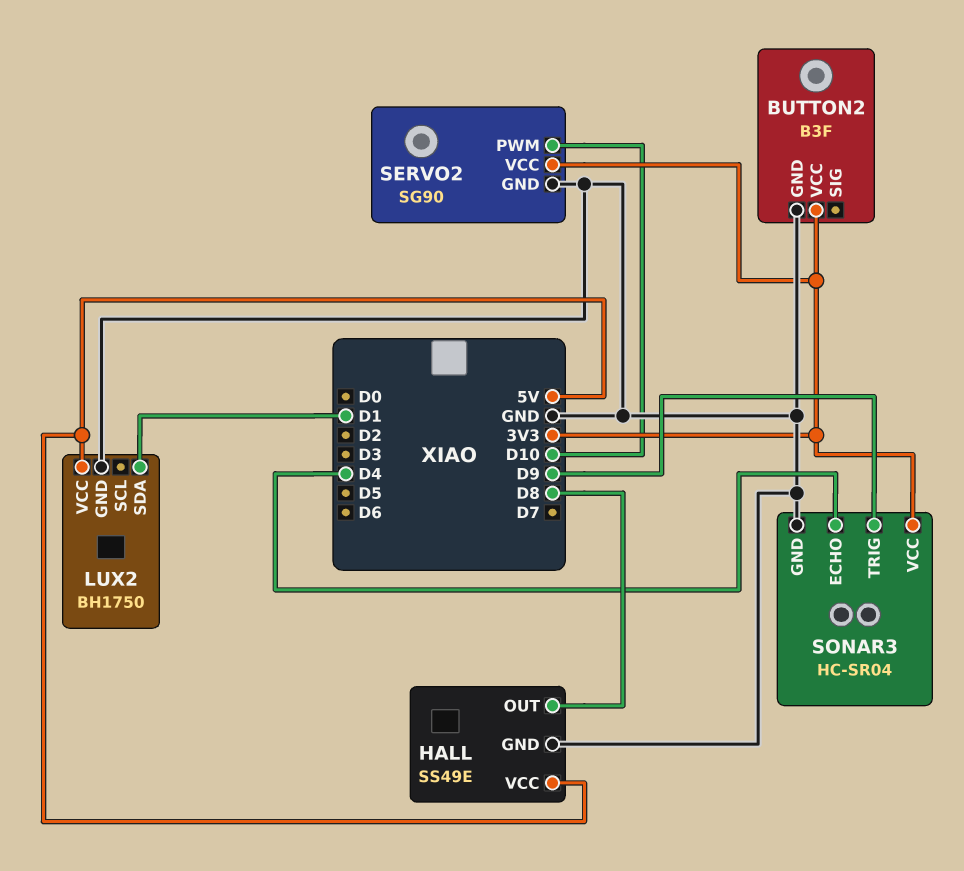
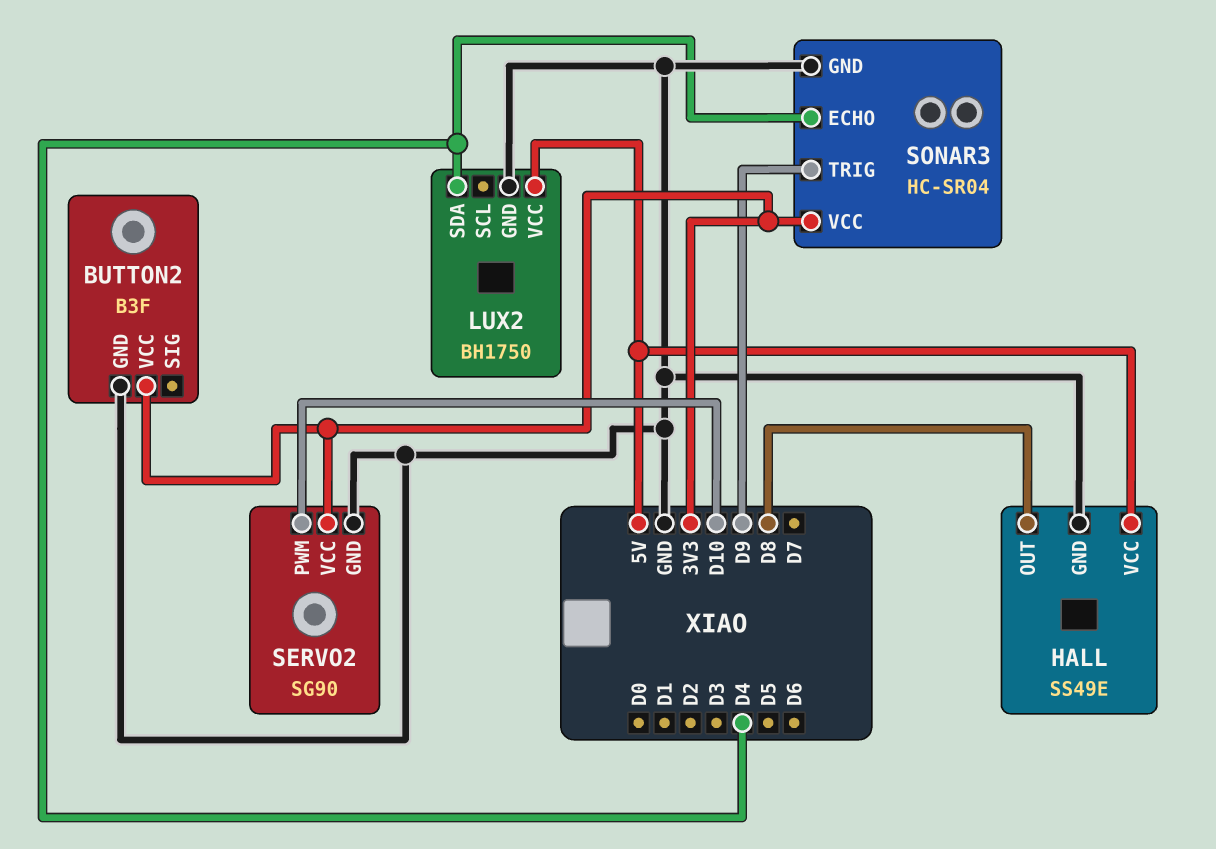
LUX2 pin SDA: D1 -> D4

